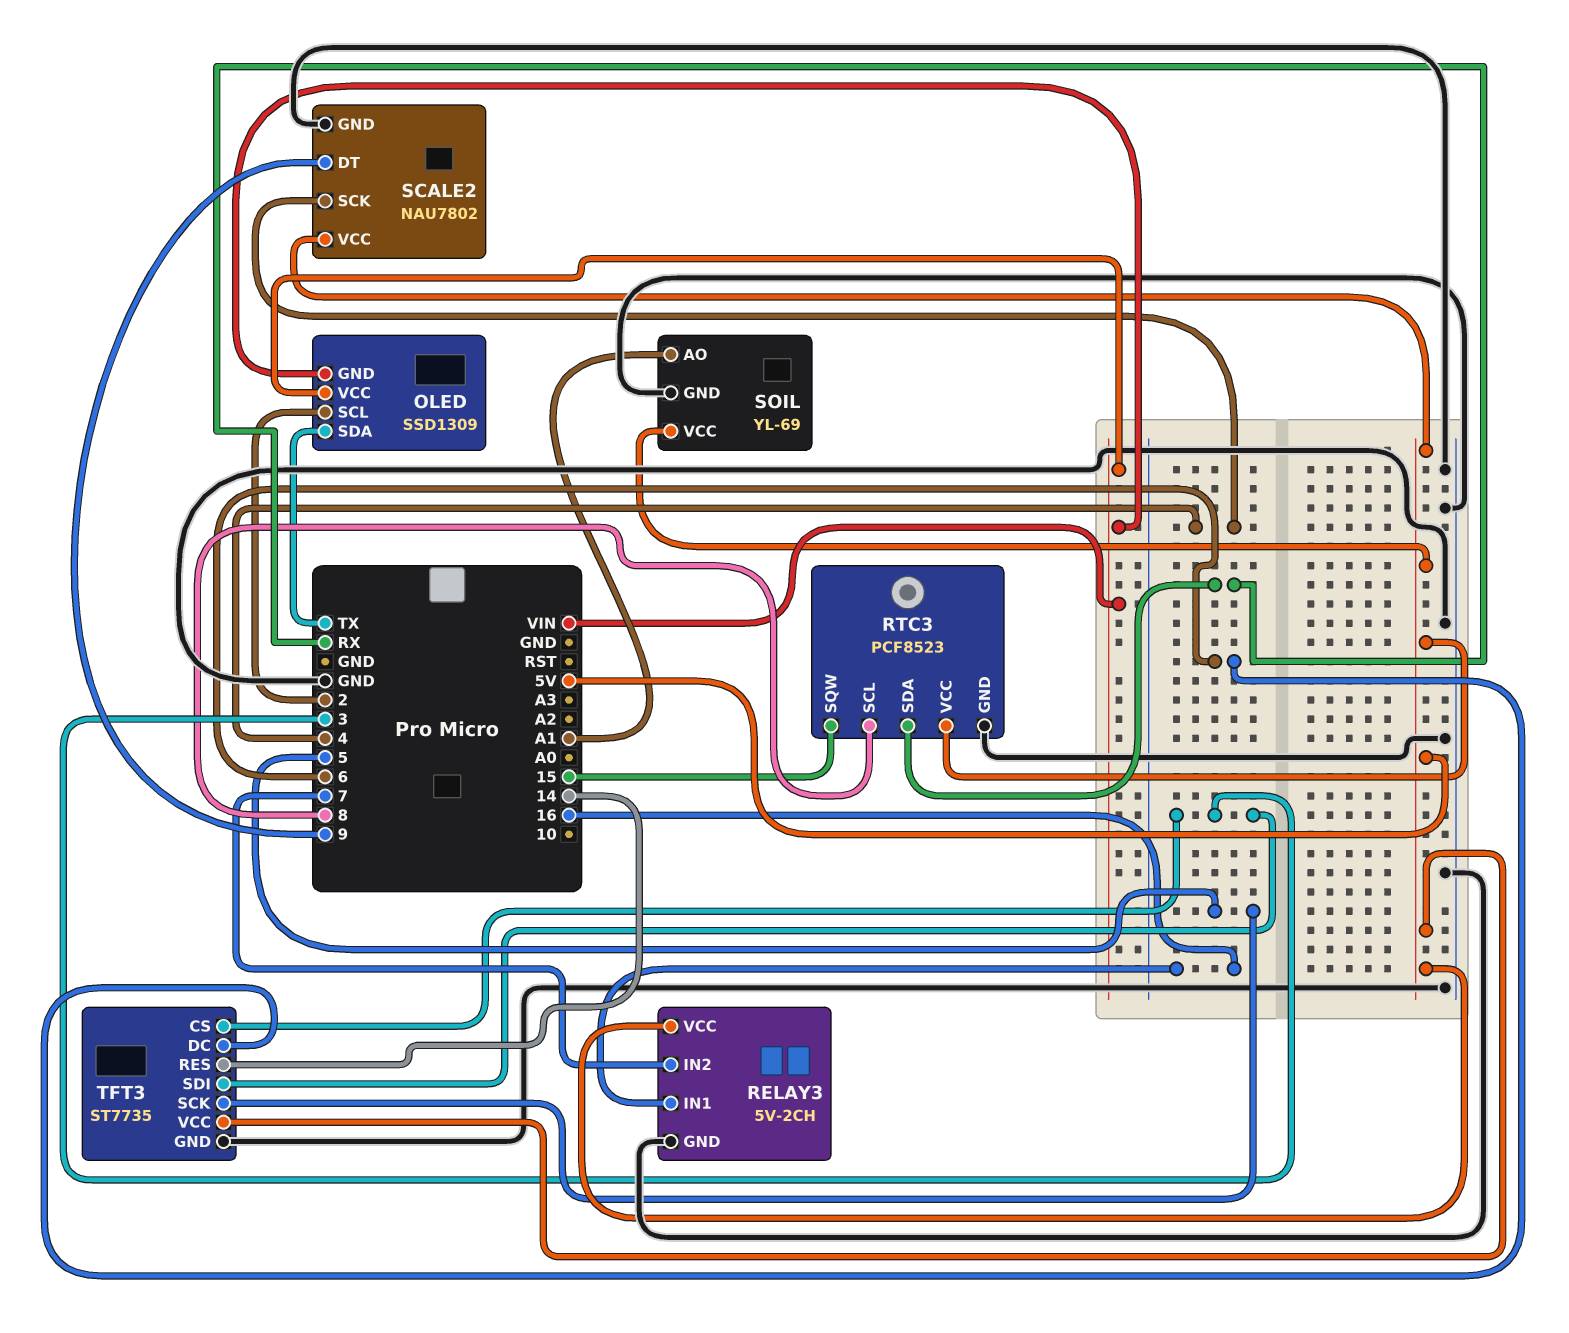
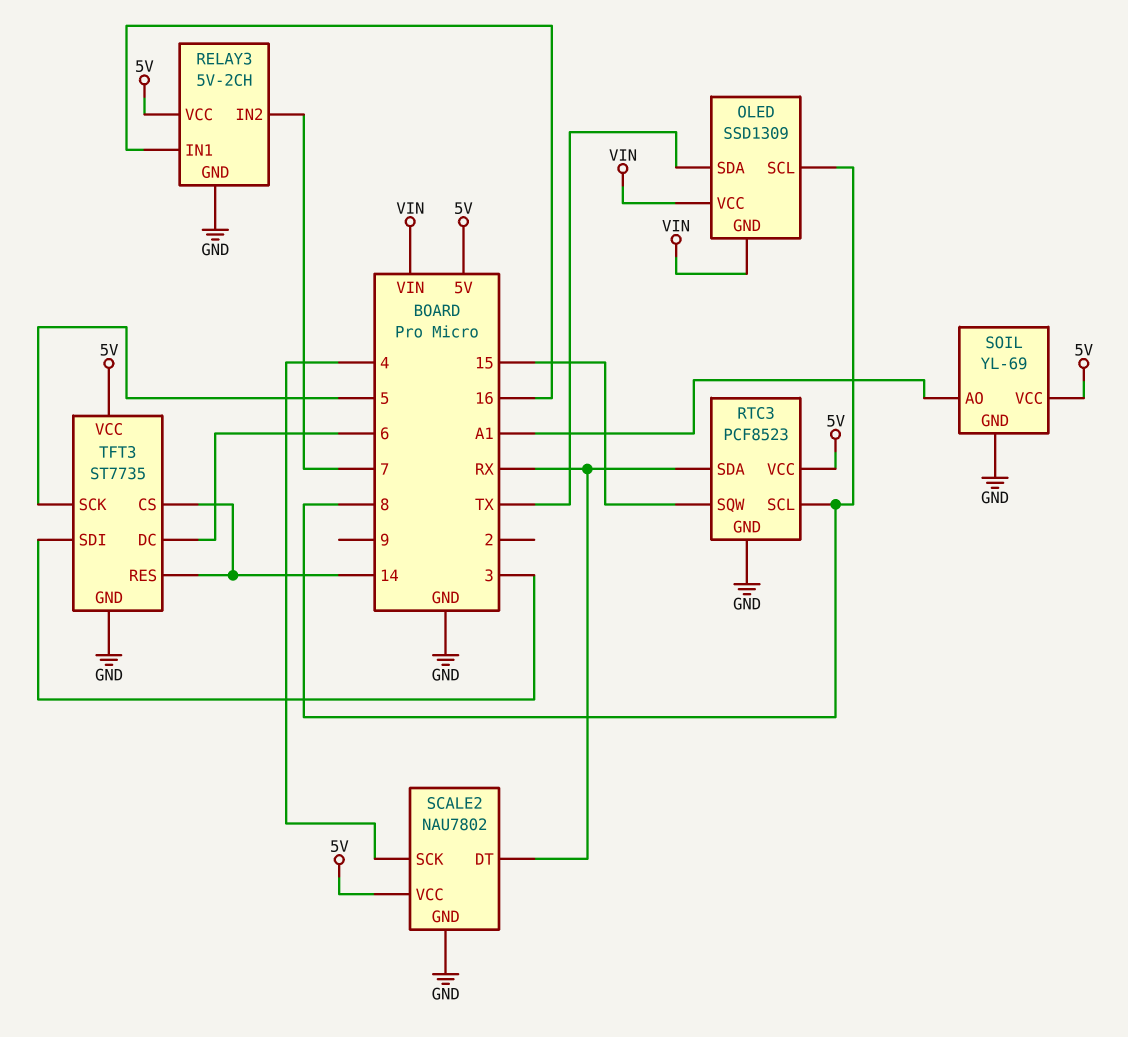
OLED pin SCL: 2 -> 8
SCALE2 pin DT: 9 -> RX
TFT3 pin CS: 3 -> 14

